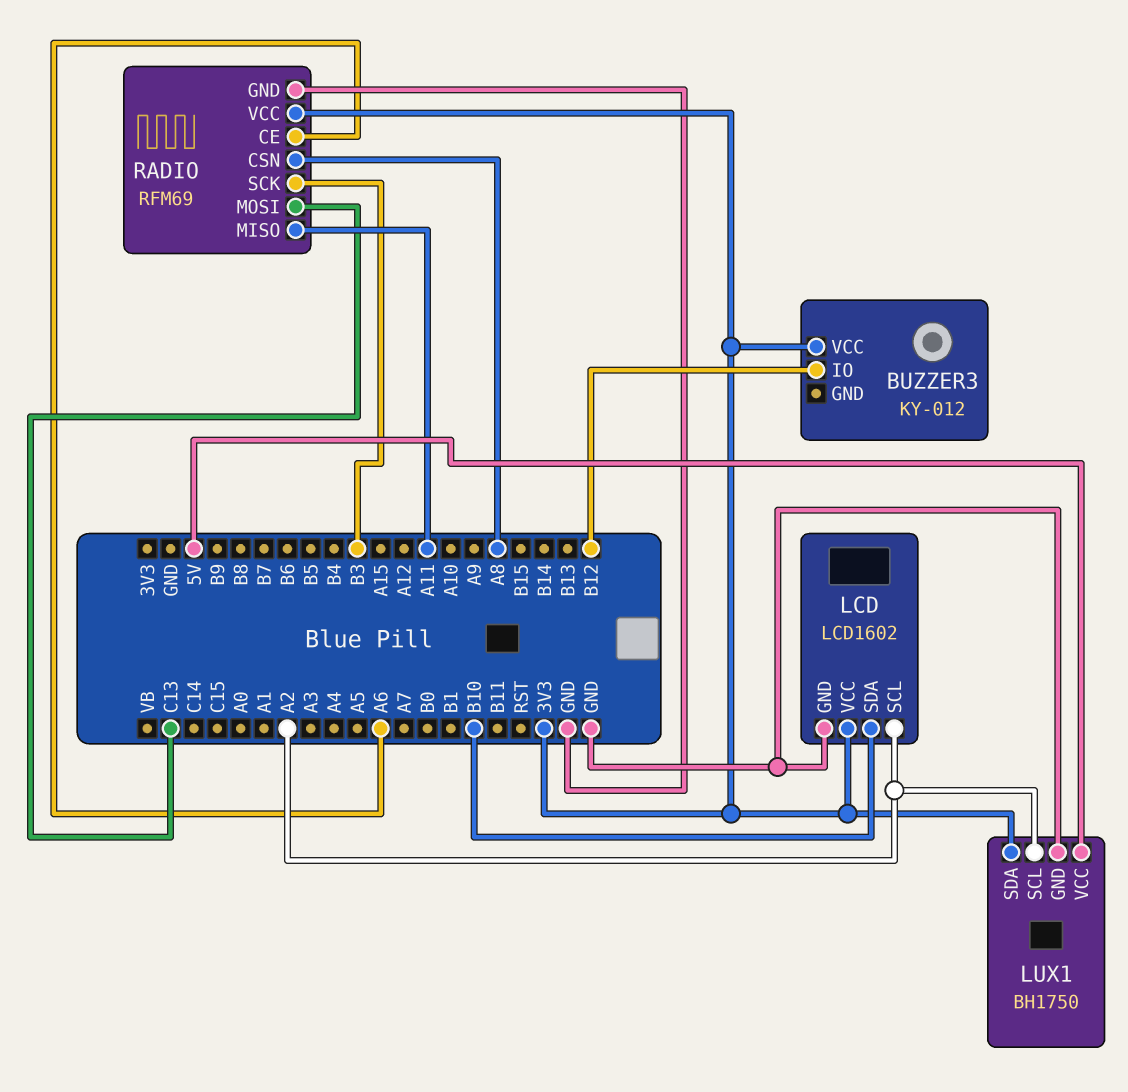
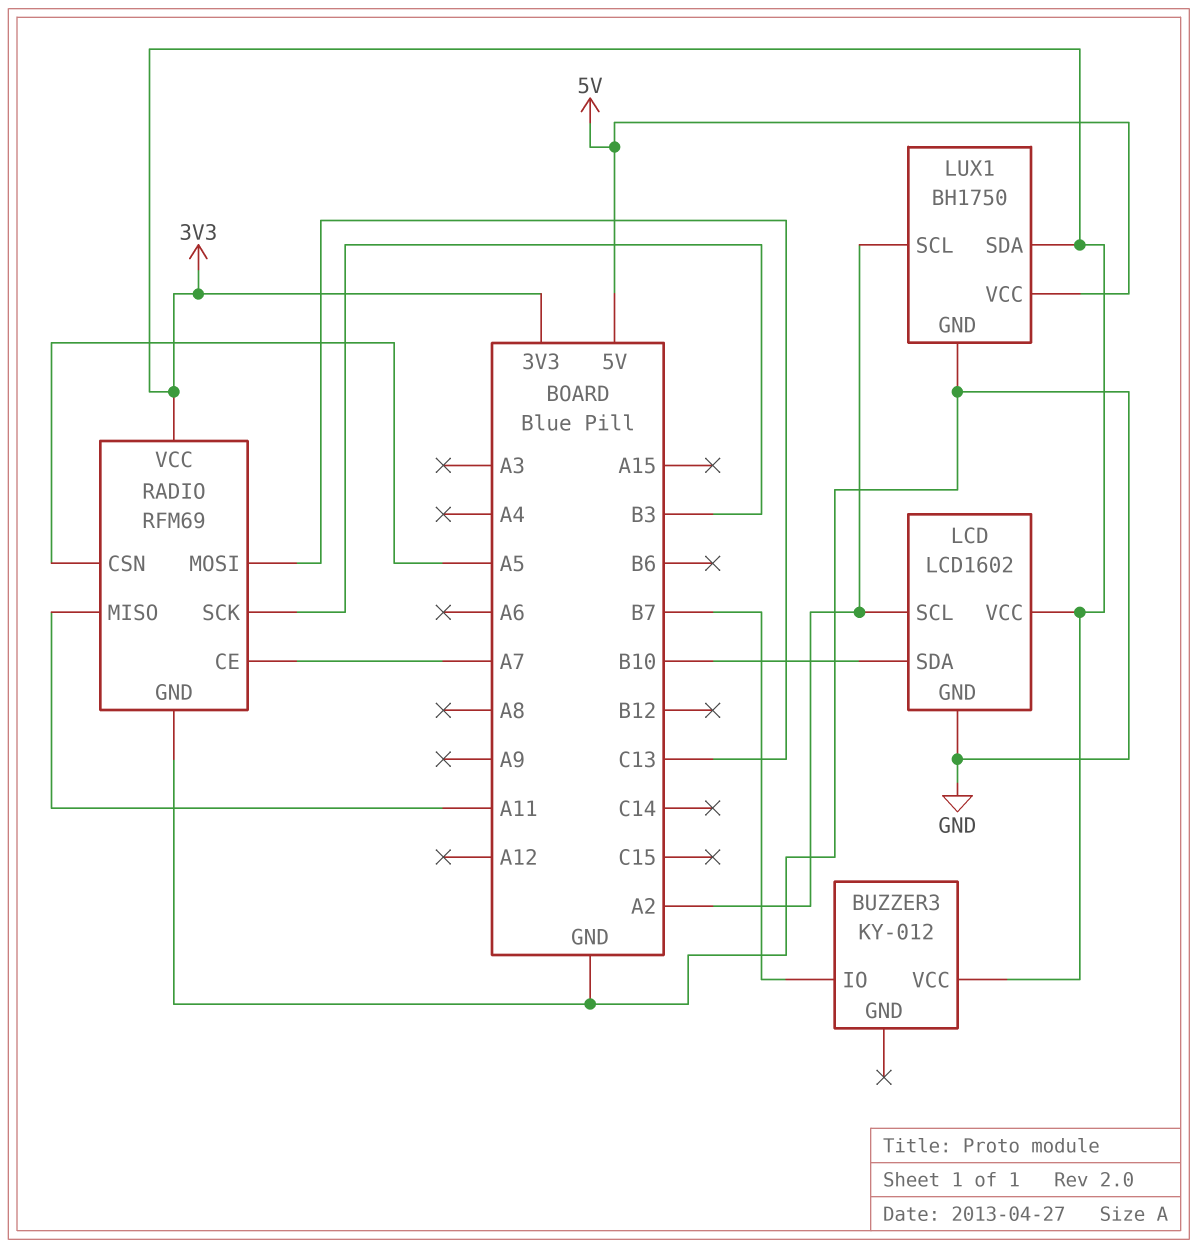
BUZZER3 pin IO: B12 -> B7
RADIO pin CE: A6 -> A7
RADIO pin CSN: A8 -> A5

